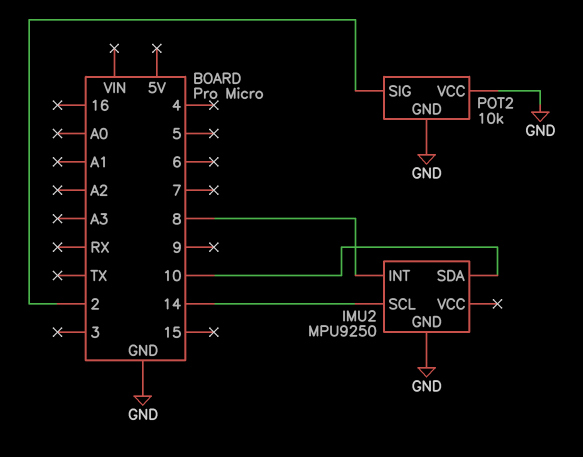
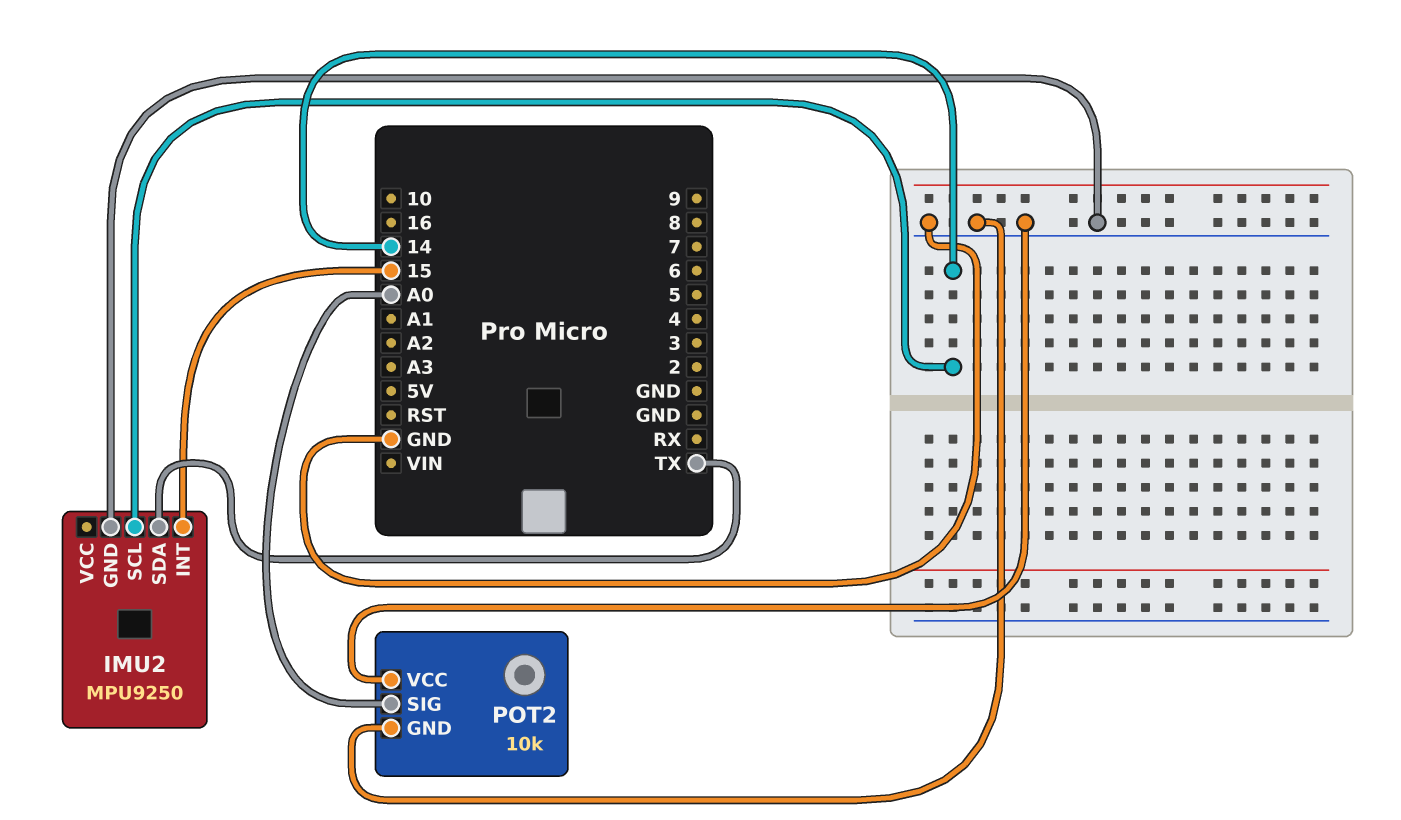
IMU2 pin INT: 8 -> 15
IMU2 pin SDA: 10 -> TX
POT2 pin SIG: 2 -> A0

